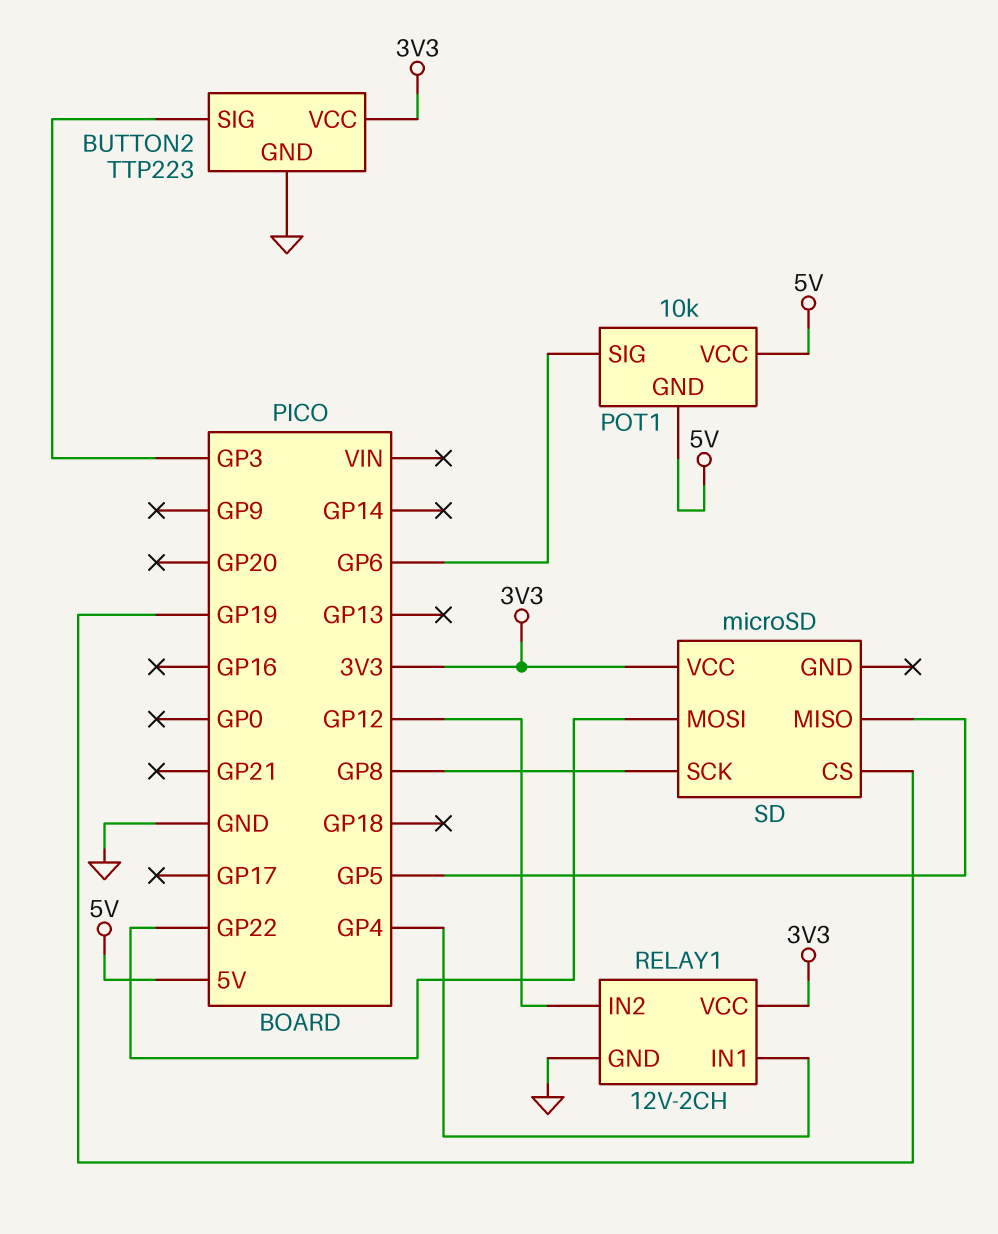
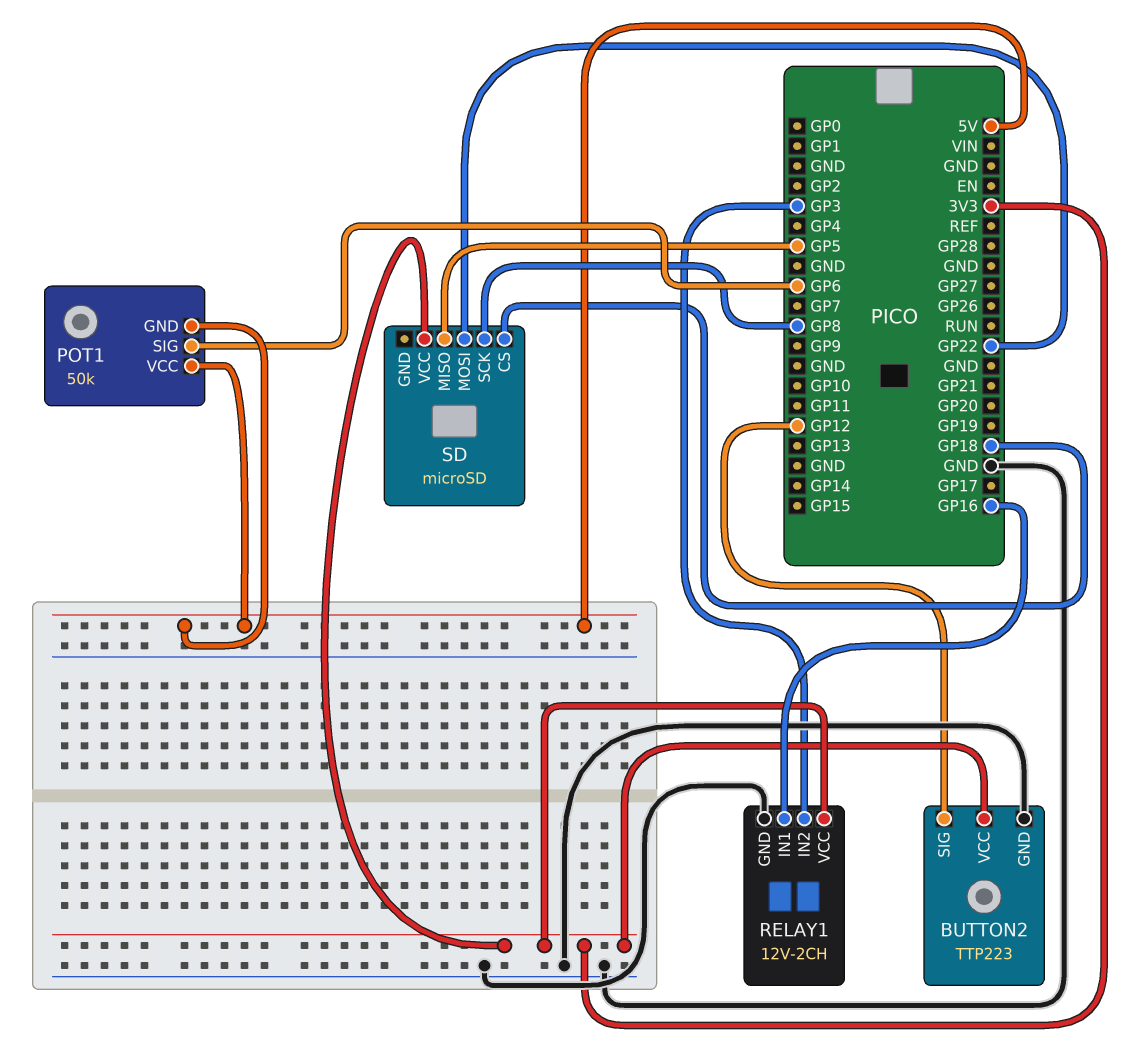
BUTTON2 pin SIG: GP3 -> GP12
POT1: 10k -> 50k
RELAY1 pin IN1: GP4 -> GP16
RELAY1 pin IN2: GP12 -> GP3
SD pin CS: GP19 -> GP18

